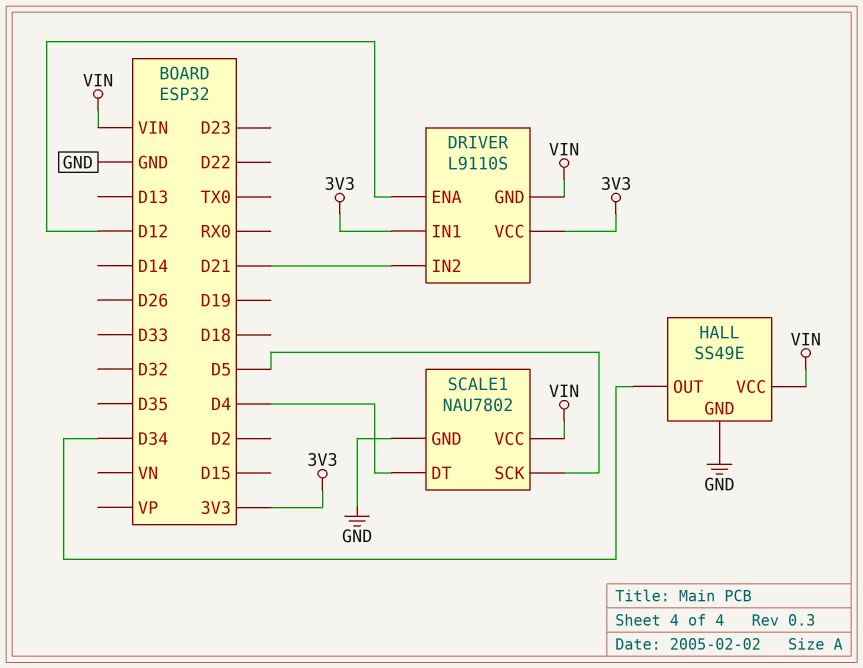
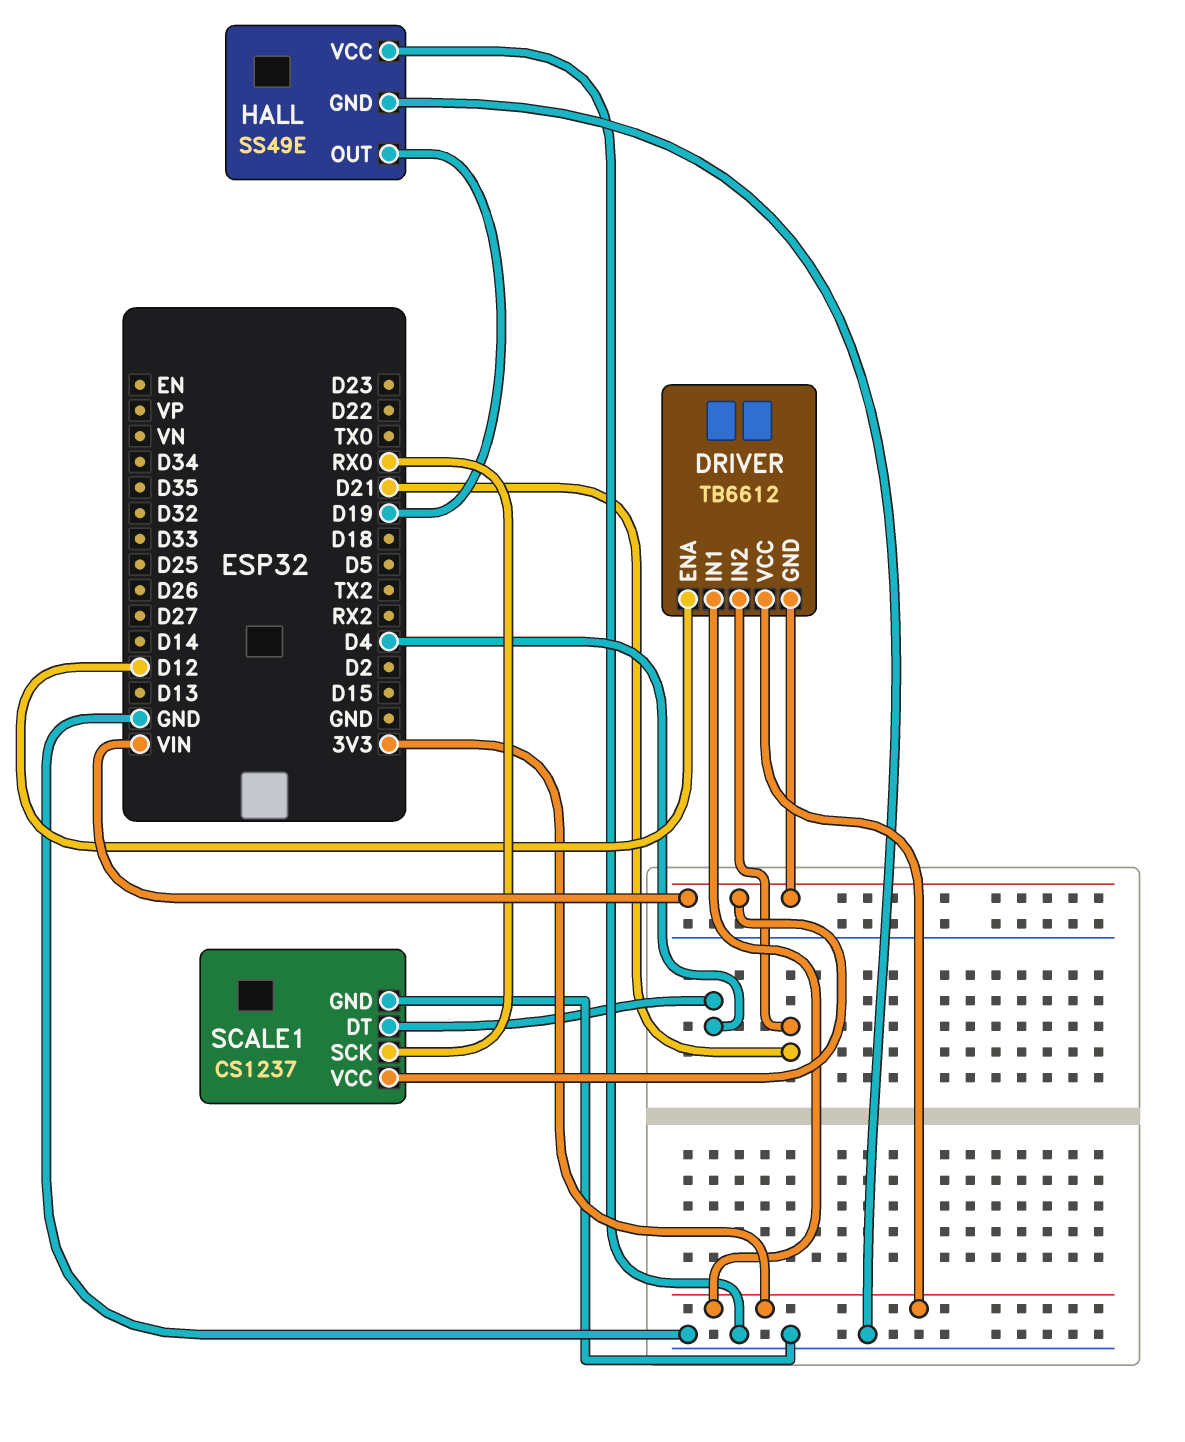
DRIVER: L9110S -> TB6612
HALL pin OUT: D34 -> D19
HALL pin VCC: VIN -> GND
SCALE1: NAU7802 -> CS1237
SCALE1 pin SCK: D5 -> RX0

